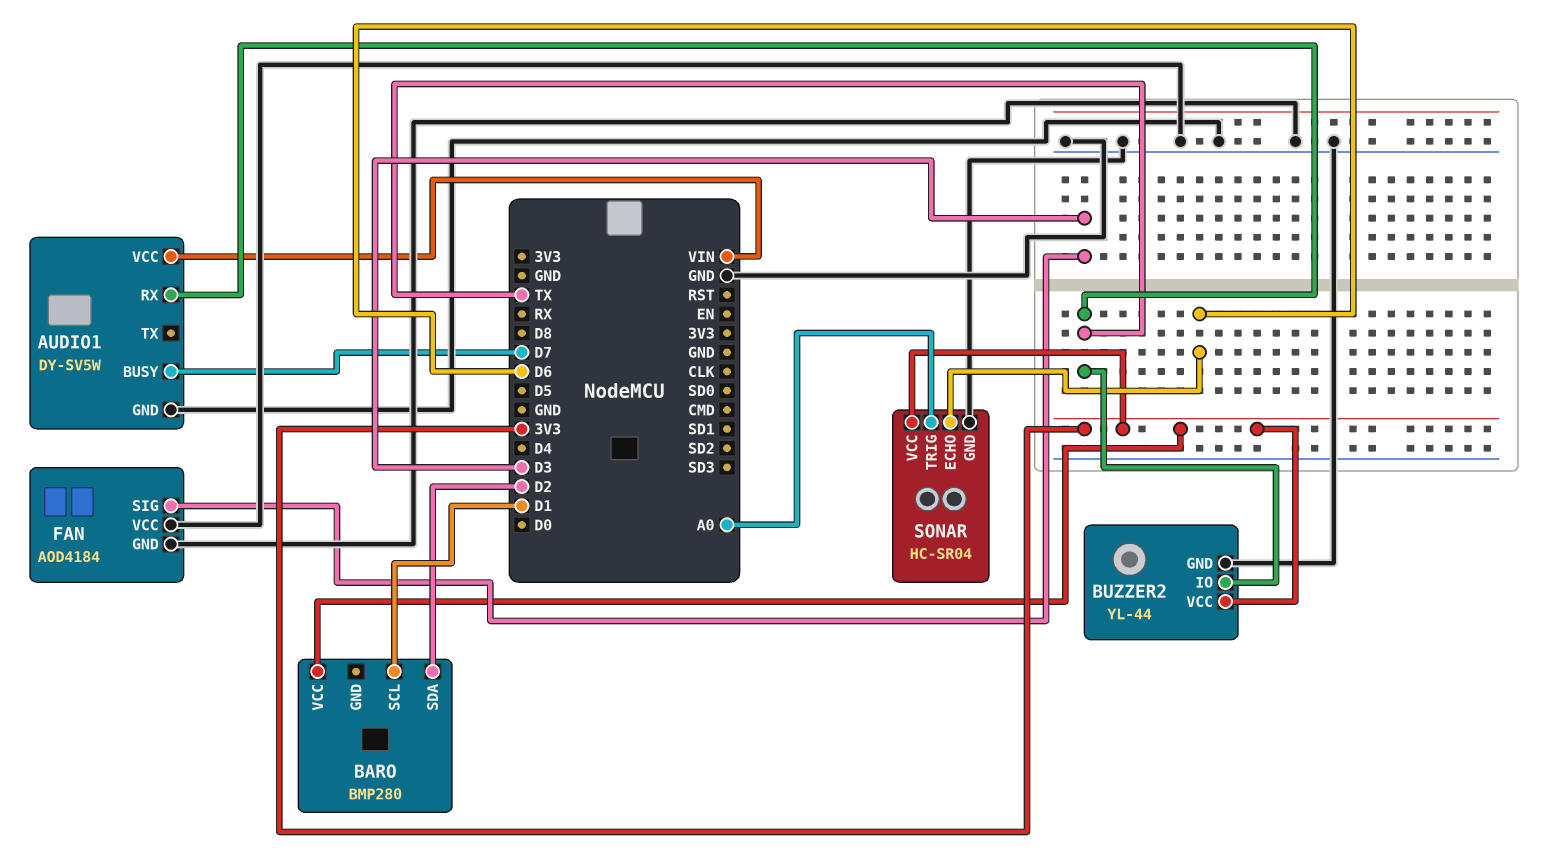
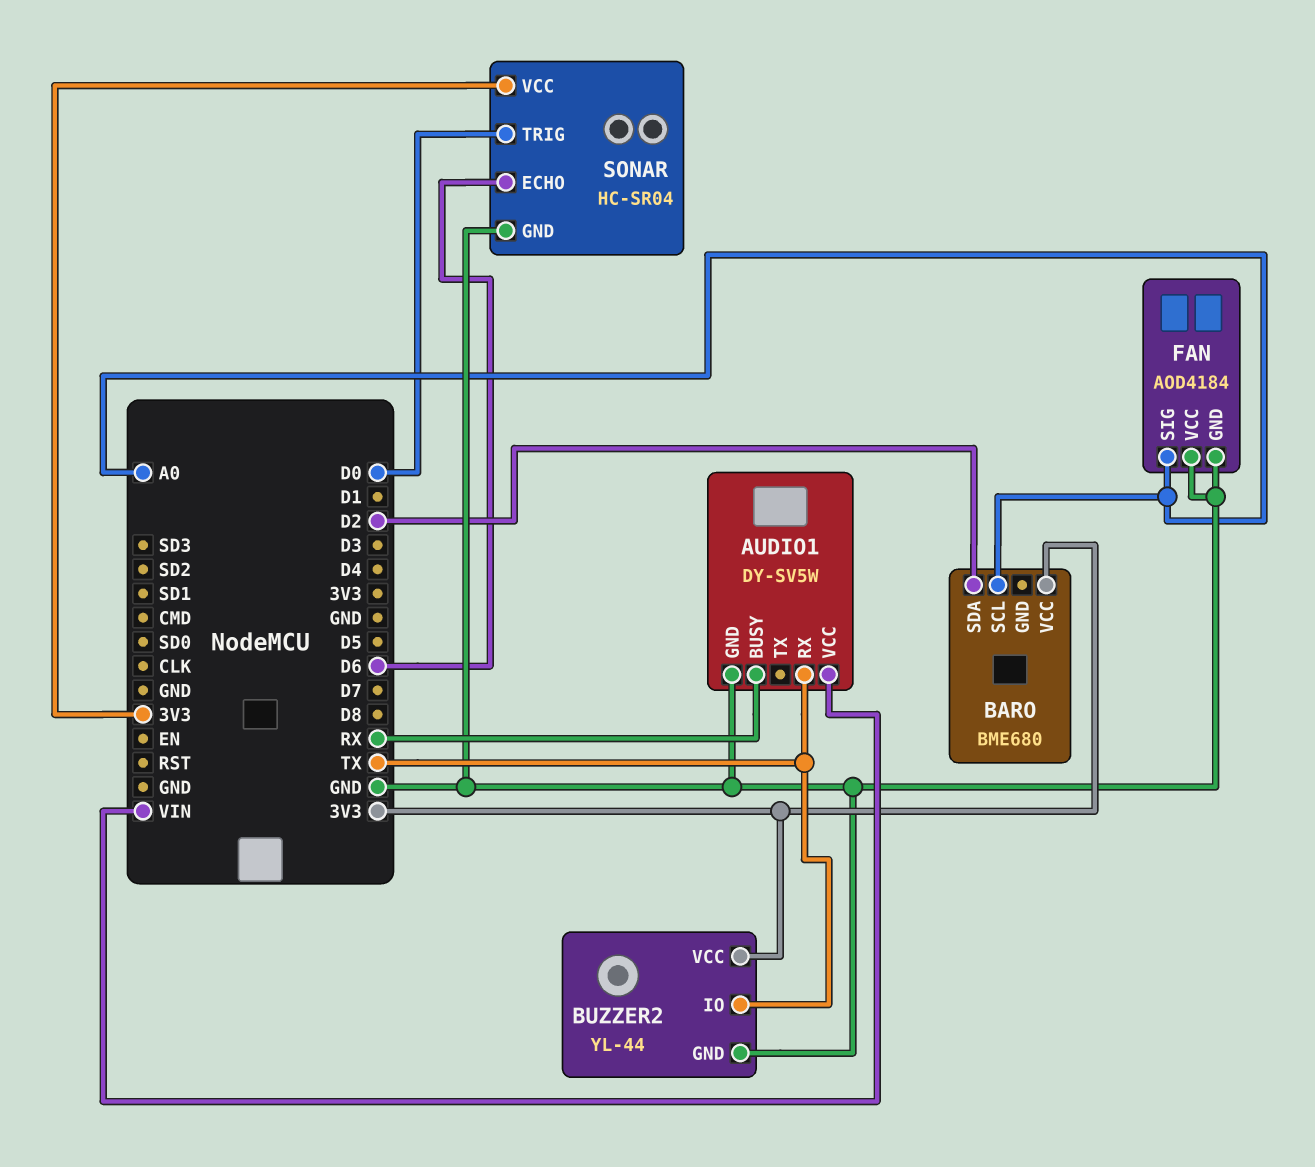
AUDIO1 pin BUSY: D7 -> RX
BARO: BMP280 -> BME680
BARO pin SCL: D1 -> A0
FAN pin SIG: D3 -> A0
SONAR pin TRIG: A0 -> D0

